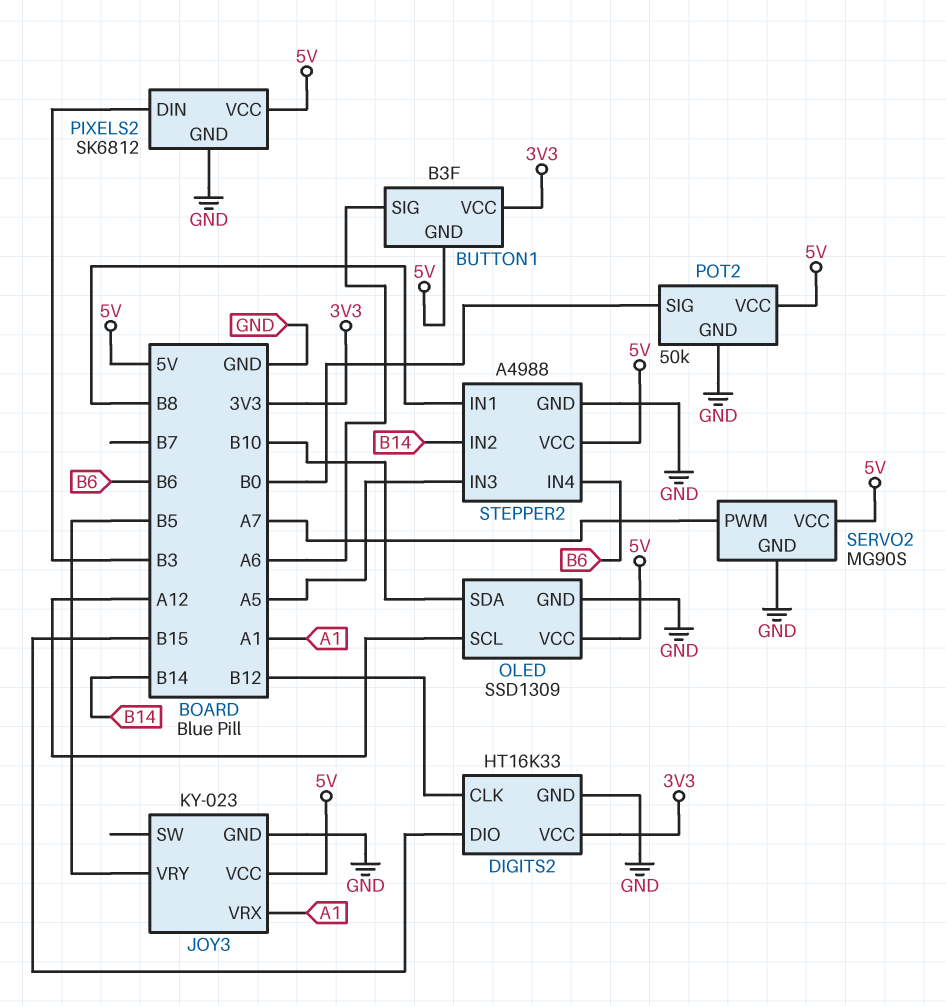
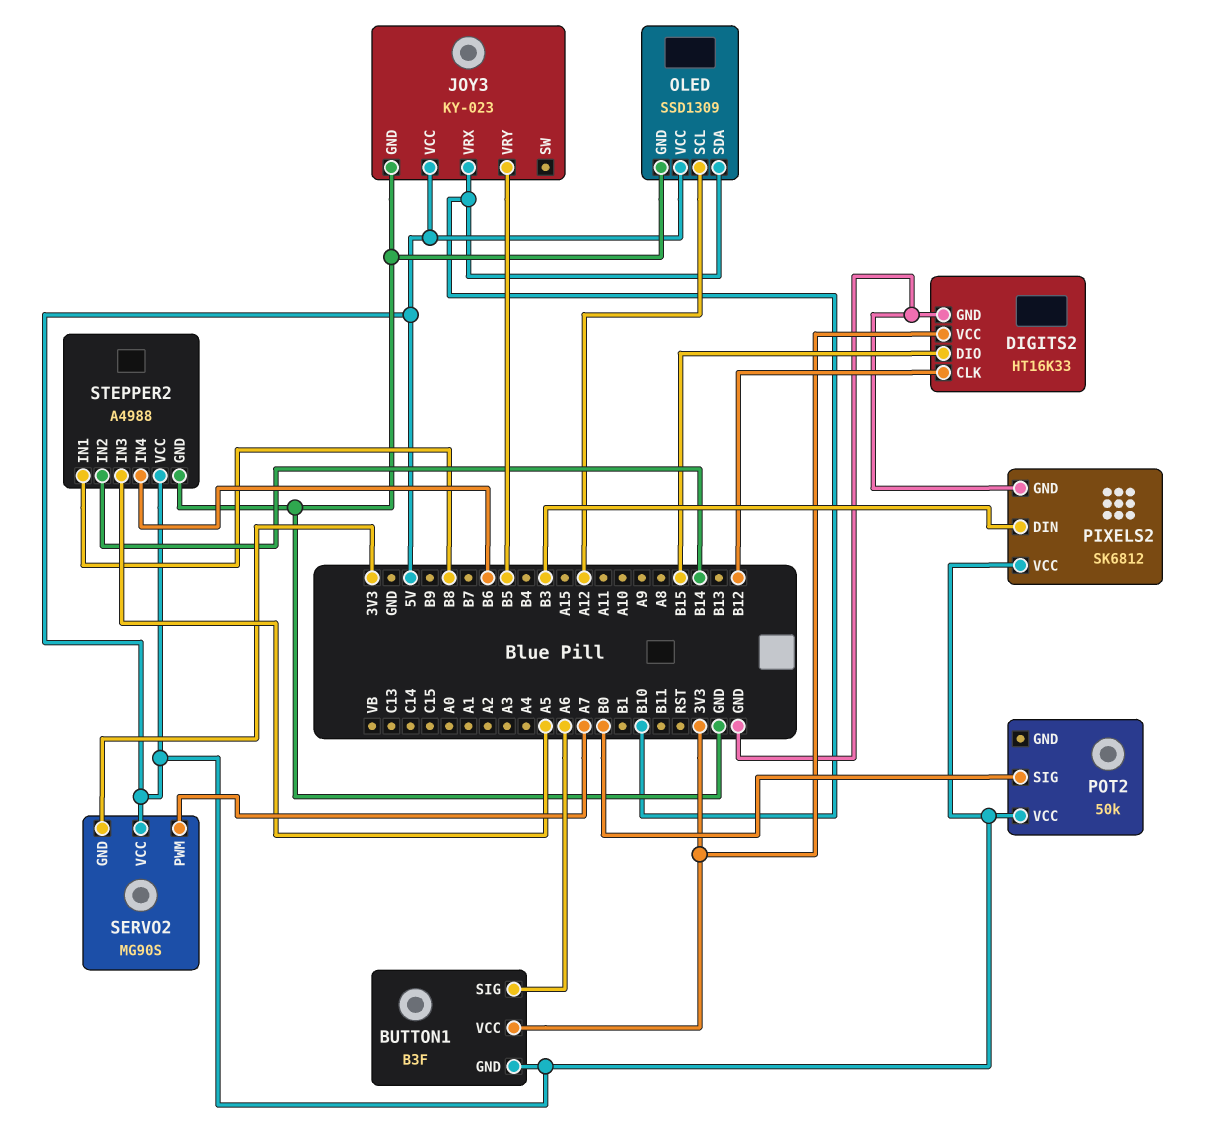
JOY3 pin VRX: A1 -> B10
POT2 pin GND: GND -> none
SERVO2 pin GND: GND -> 3V3

